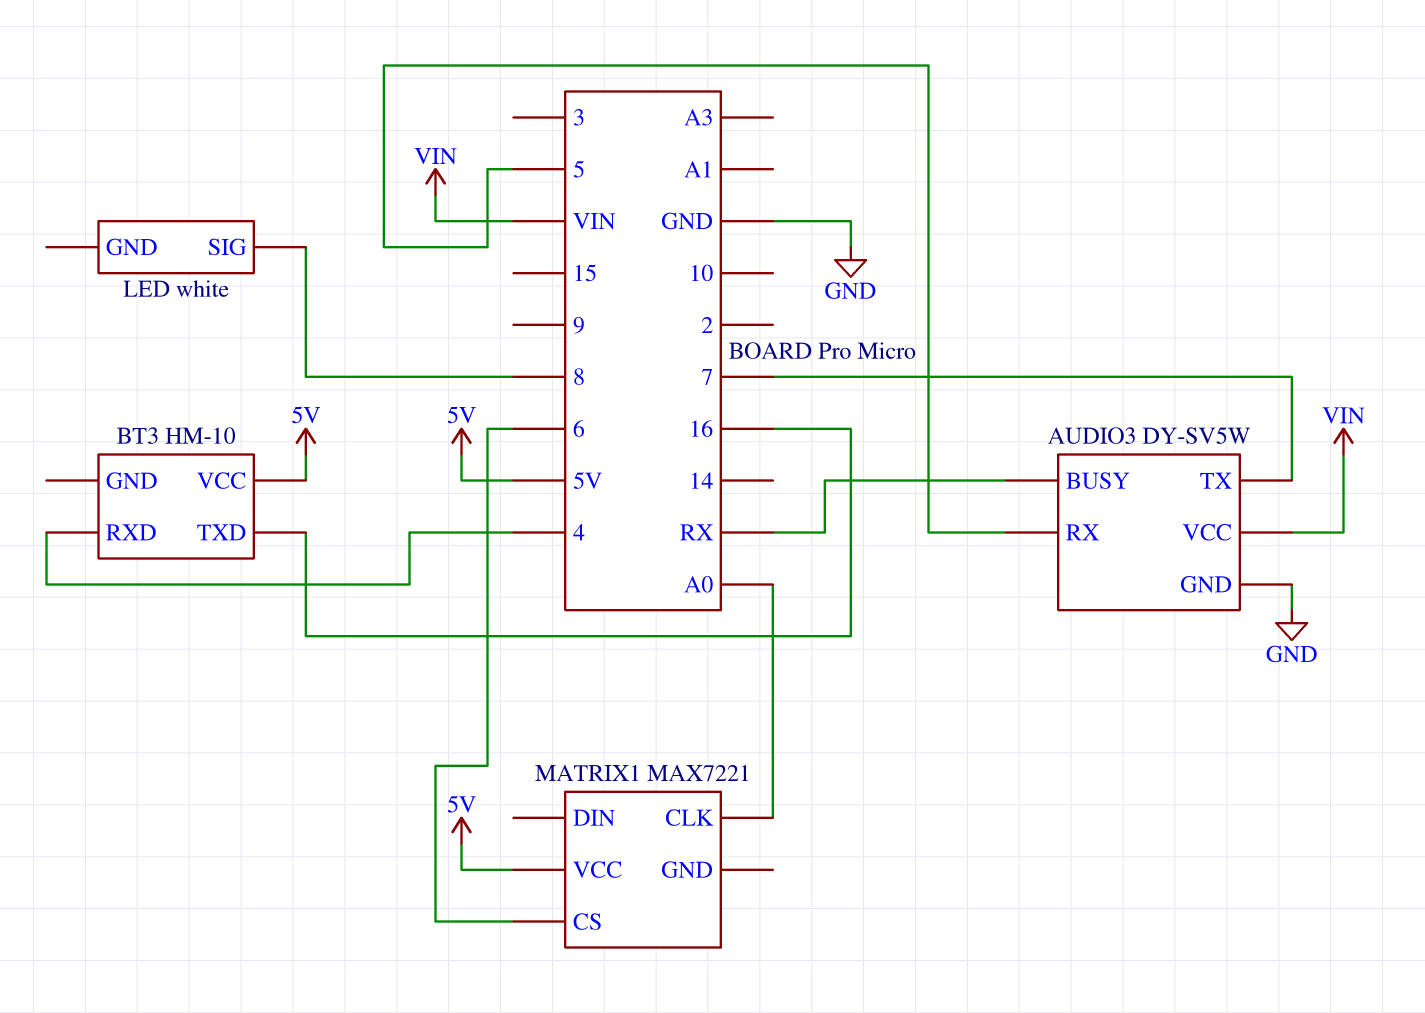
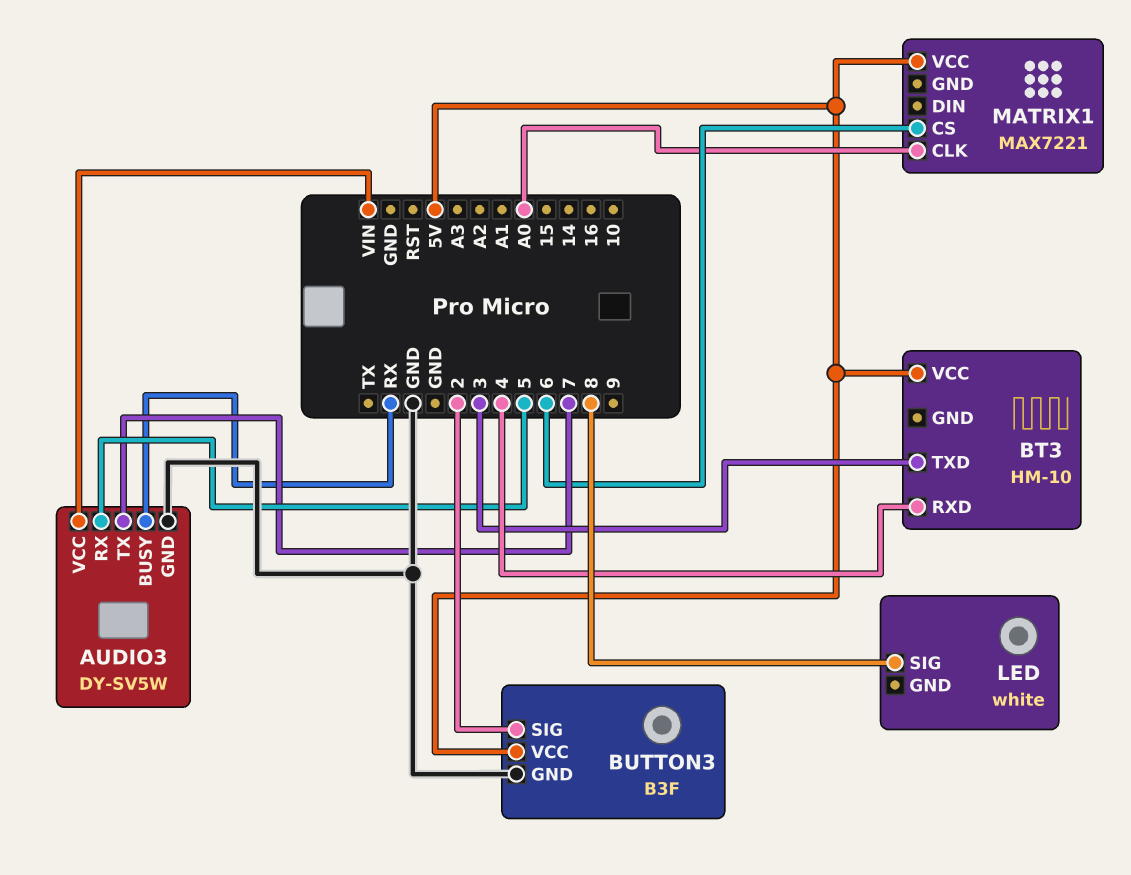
BT3 pin TXD: 16 -> 3
BUTTON3: none -> B3F
BUTTON3 pin GND: none -> GND
BUTTON3 pin SIG: none -> 2
BUTTON3 pin VCC: none -> 5V

